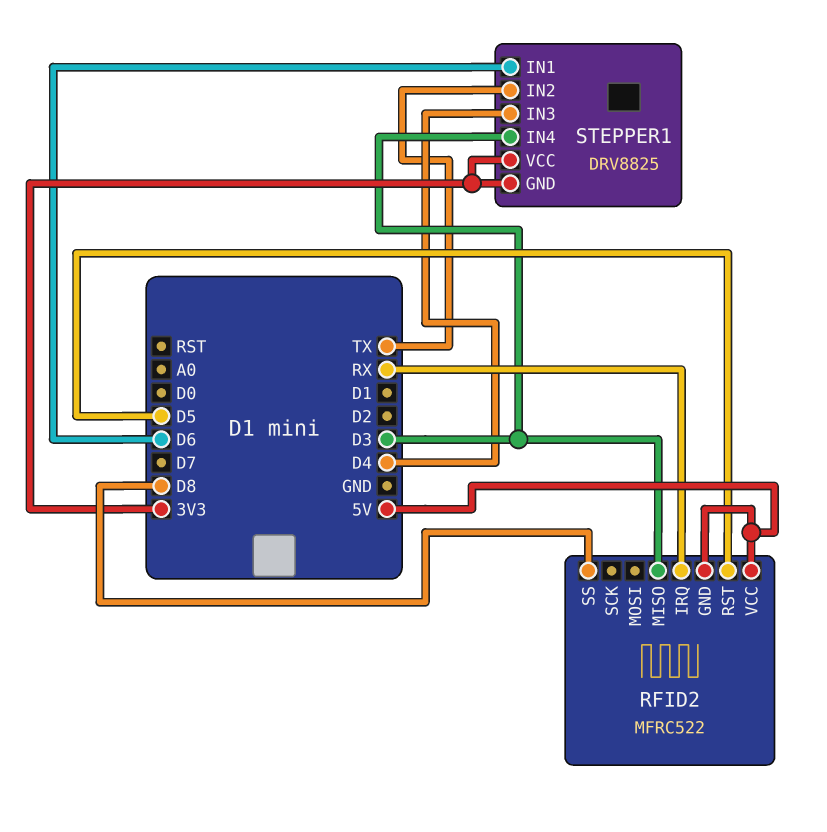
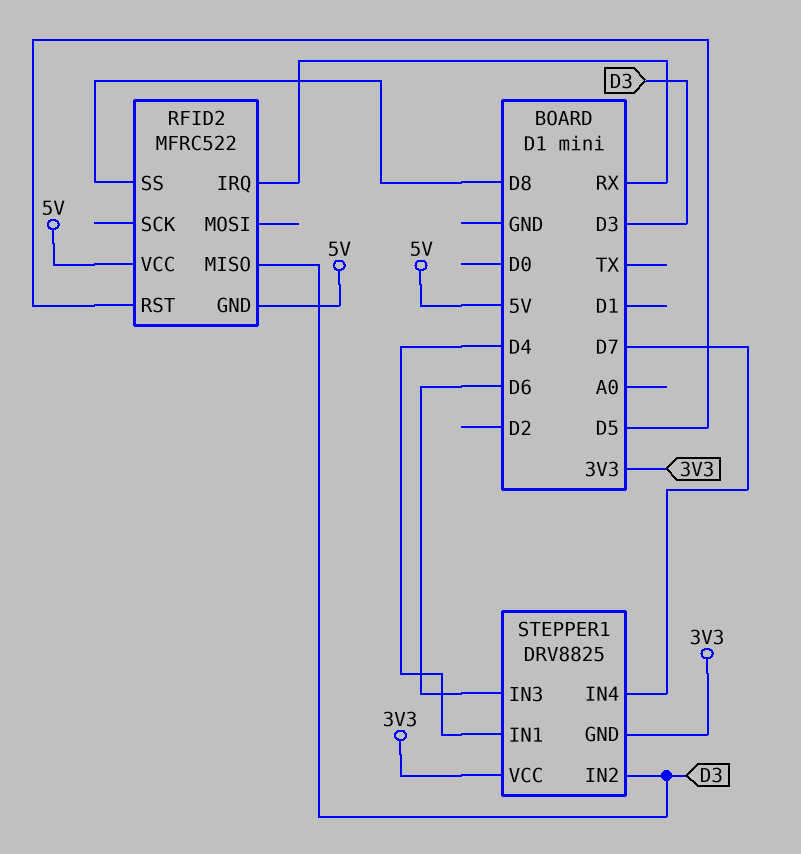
STEPPER1 pin IN1: D6 -> D4
STEPPER1 pin IN2: TX -> D3
STEPPER1 pin IN3: D4 -> D6
STEPPER1 pin IN4: D3 -> D7

